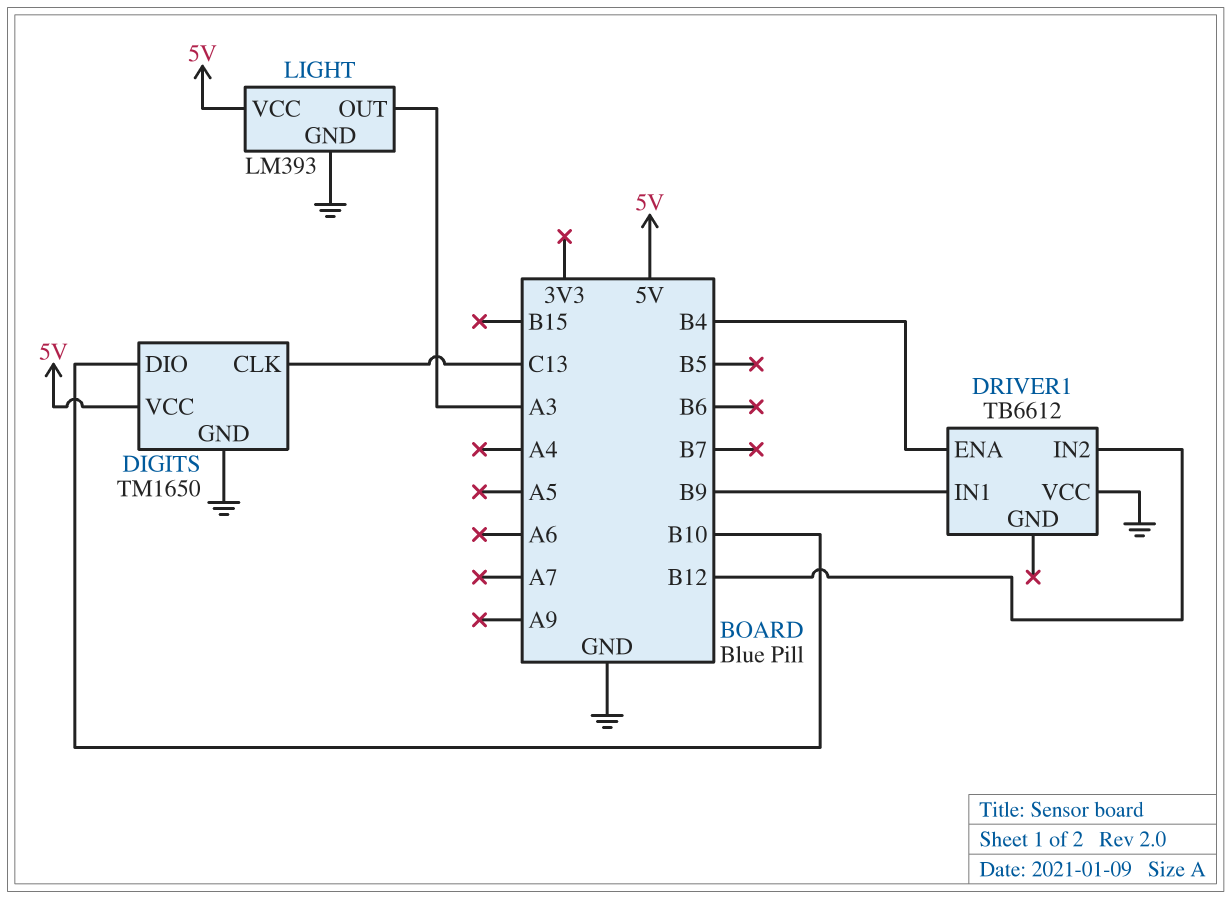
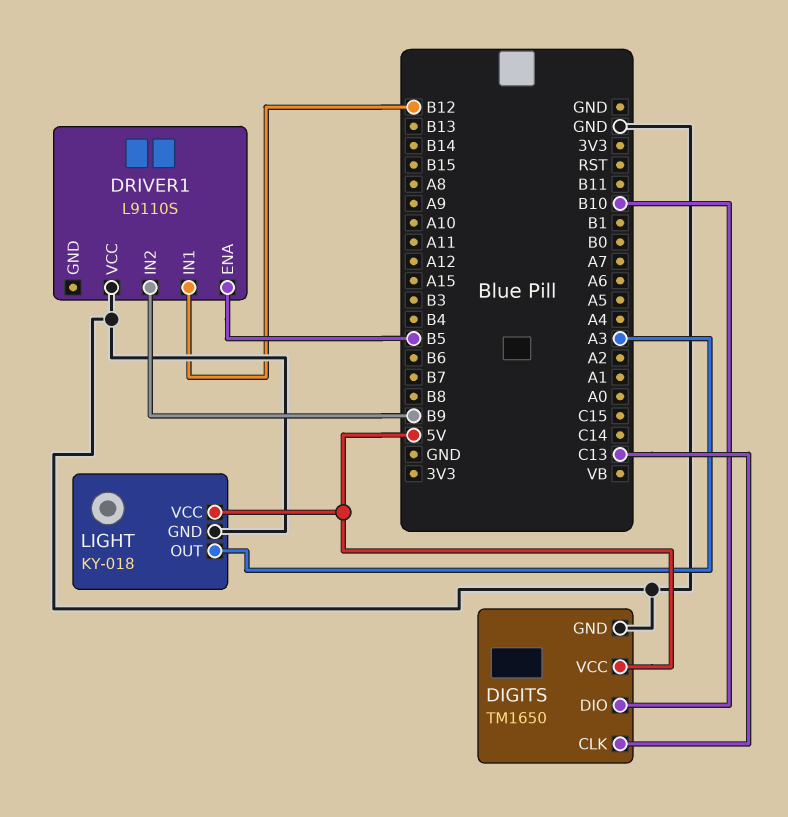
DRIVER1: TB6612 -> L9110S
DRIVER1 pin ENA: B4 -> B5
DRIVER1 pin IN1: B9 -> B12
DRIVER1 pin IN2: B12 -> B9
LIGHT: LM393 -> KY-018

